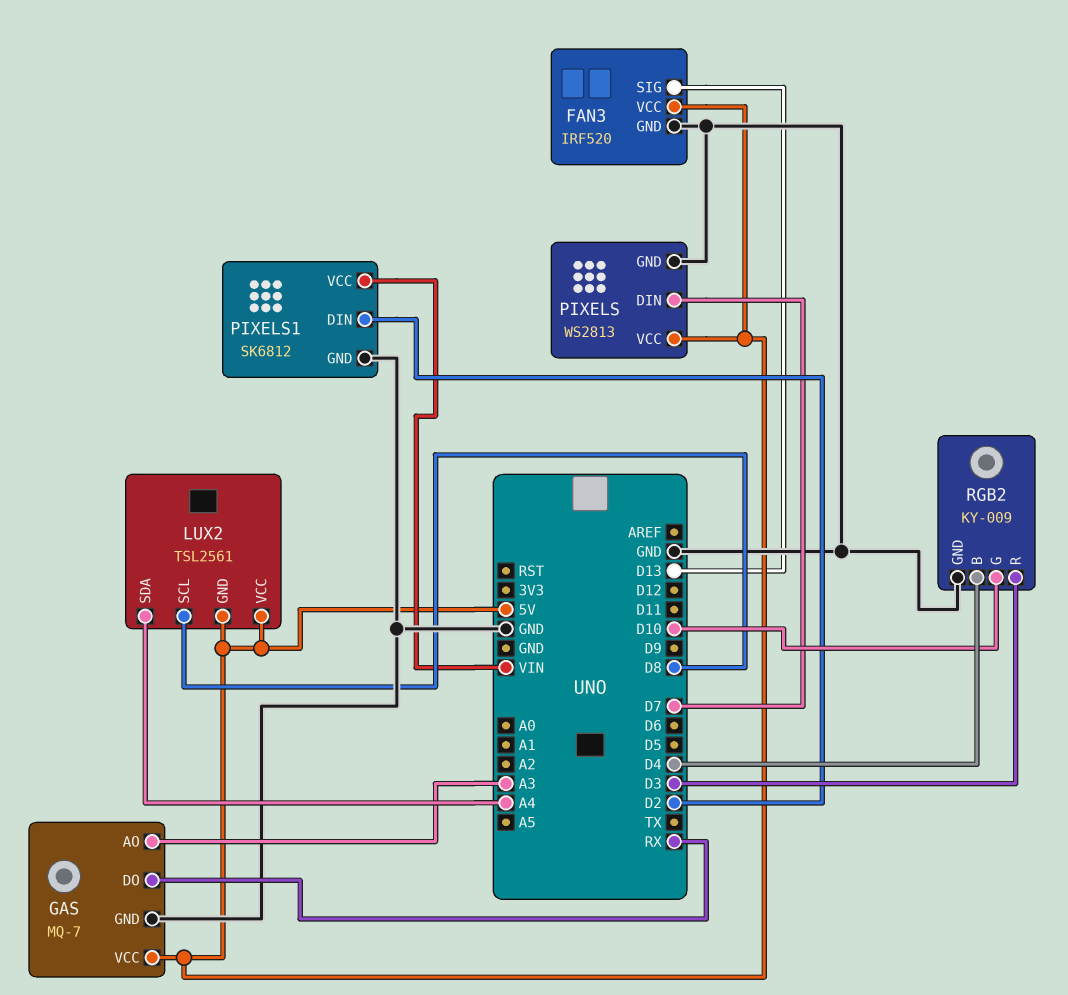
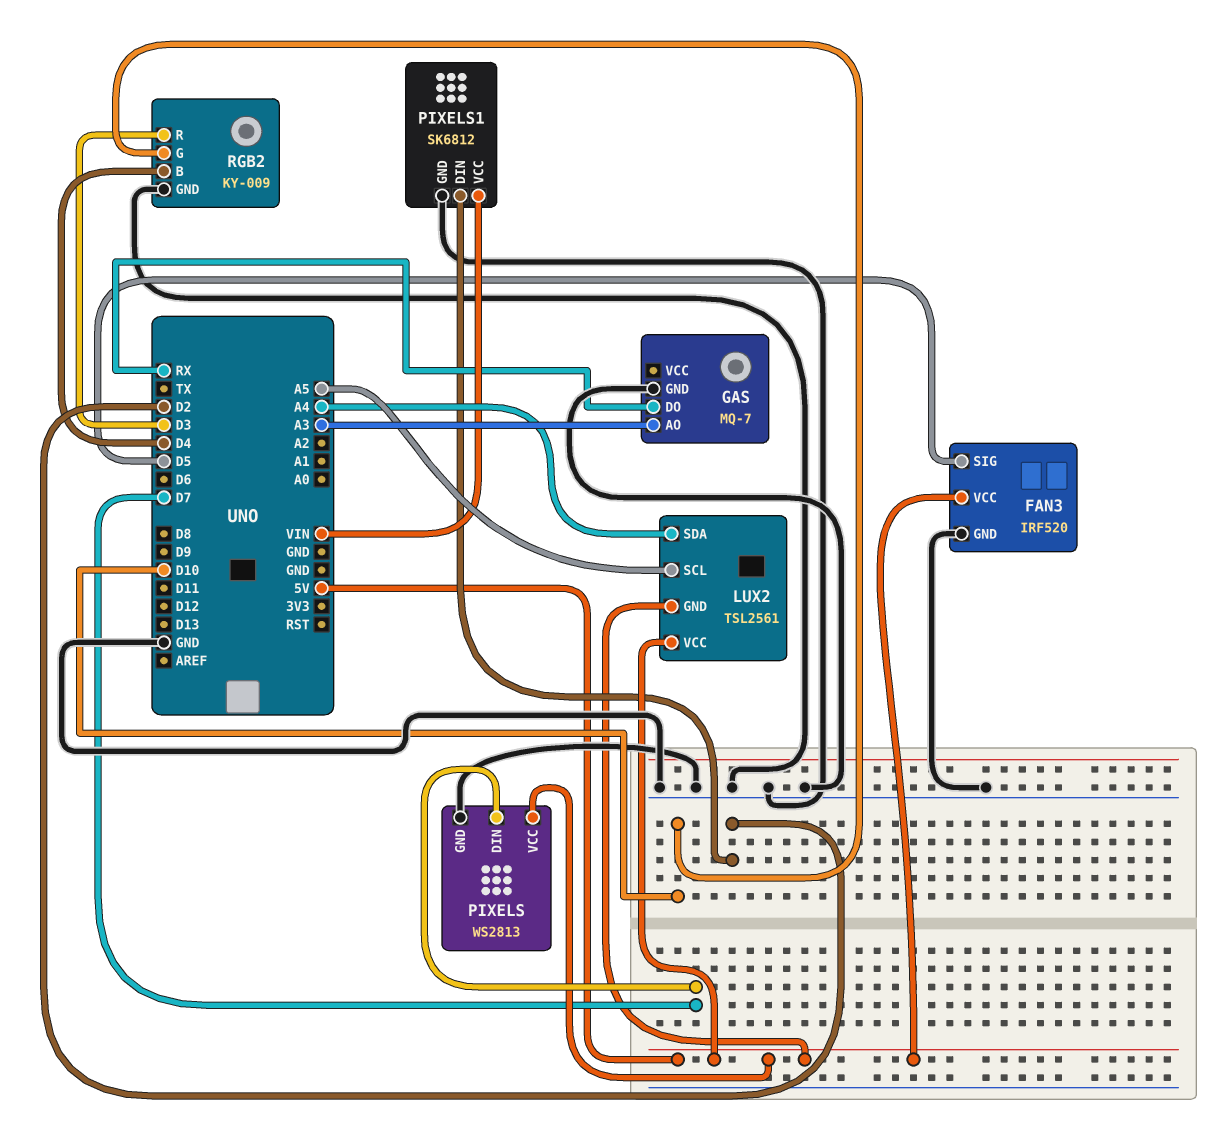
FAN3 pin SIG: D13 -> D5
GAS pin VCC: 5V -> none
LUX2 pin SCL: D8 -> A5

